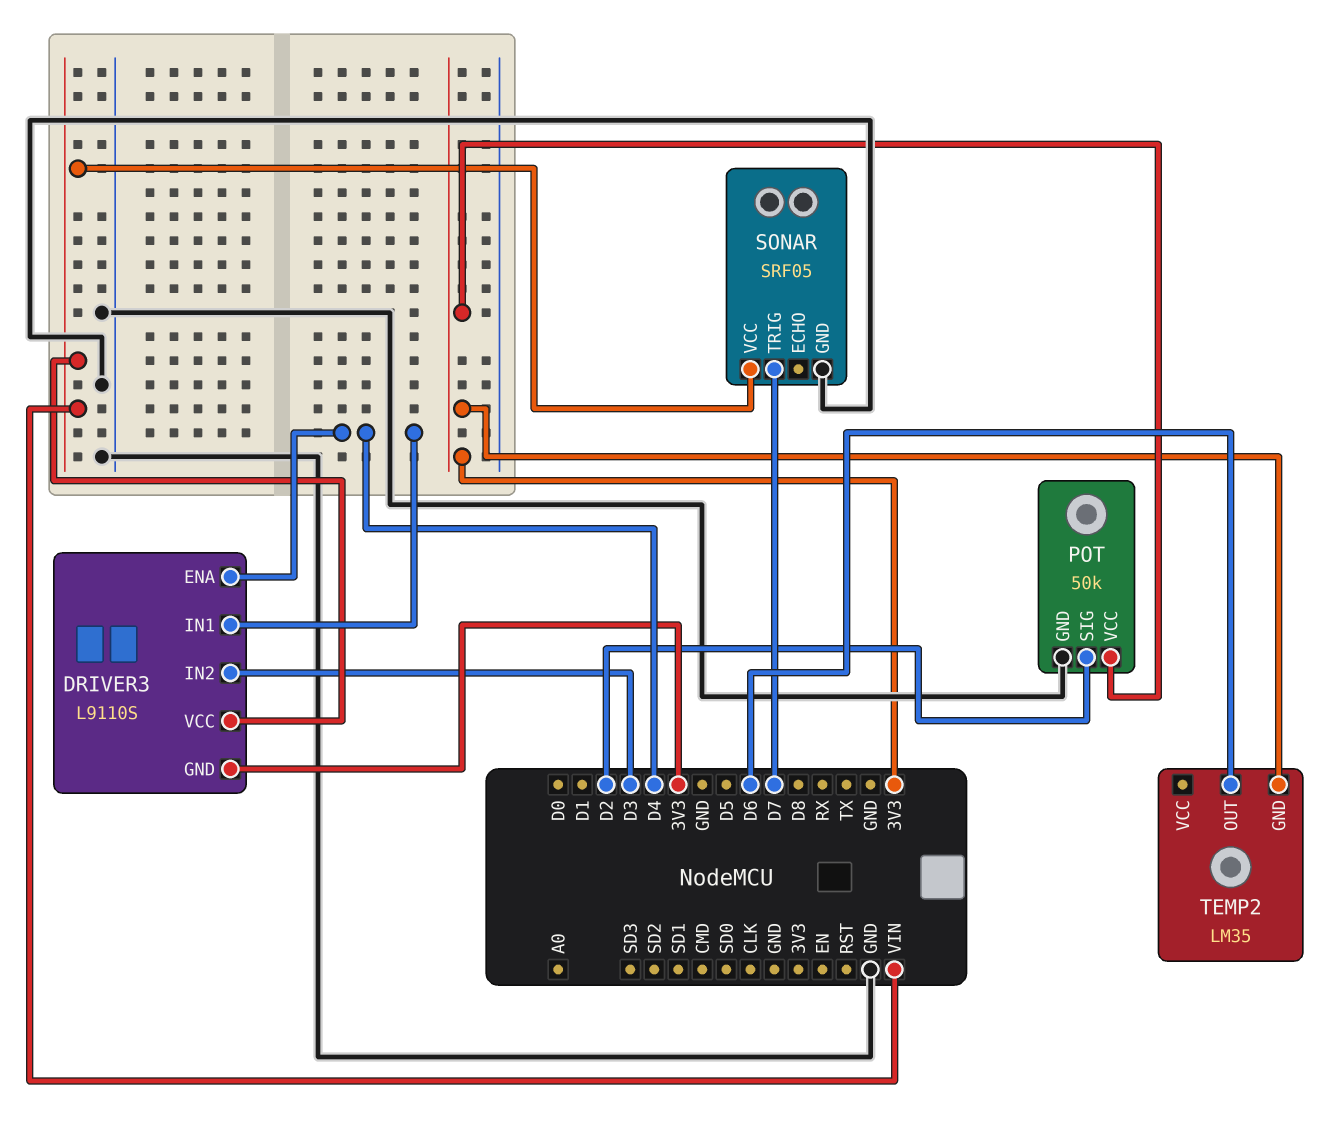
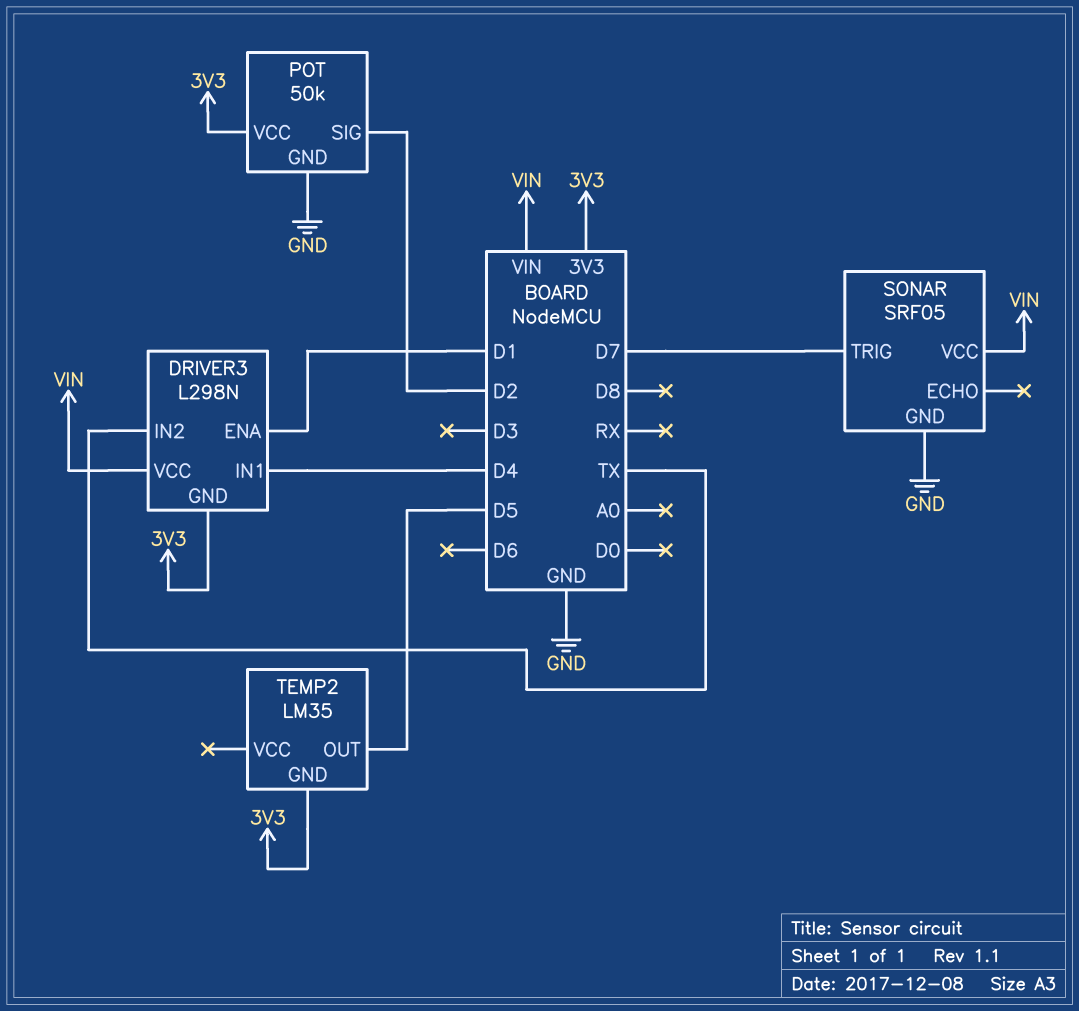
DRIVER3: L9110S -> L298N
DRIVER3 pin ENA: D4 -> D1
DRIVER3 pin IN2: D3 -> TX
TEMP2 pin OUT: D6 -> D5

